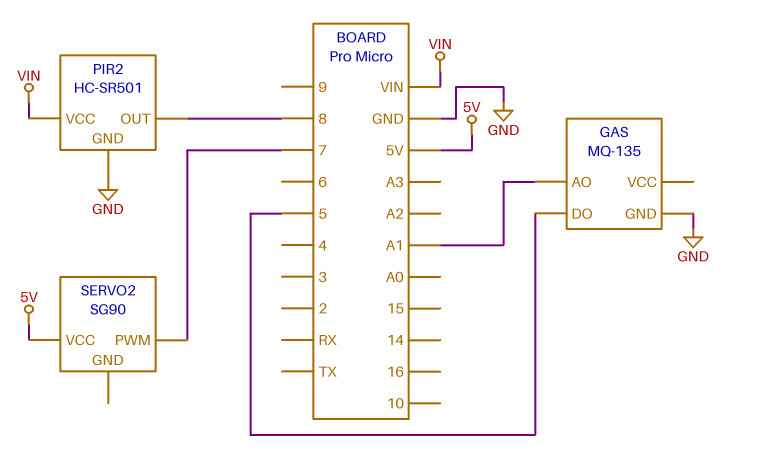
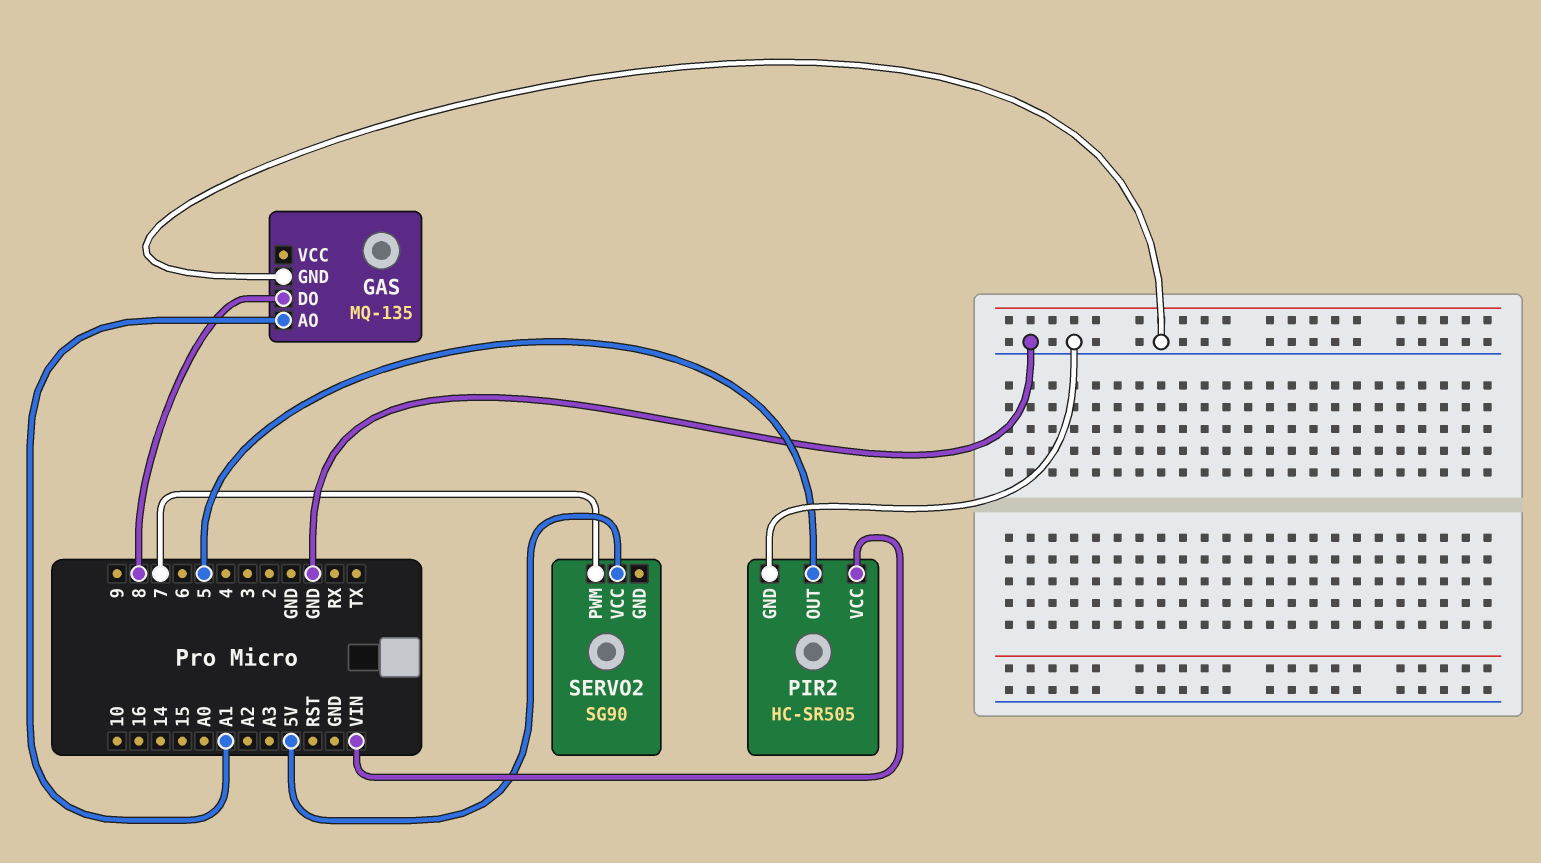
GAS pin DO: 5 -> 8
PIR2: HC-SR501 -> HC-SR505
PIR2 pin OUT: 8 -> 5

